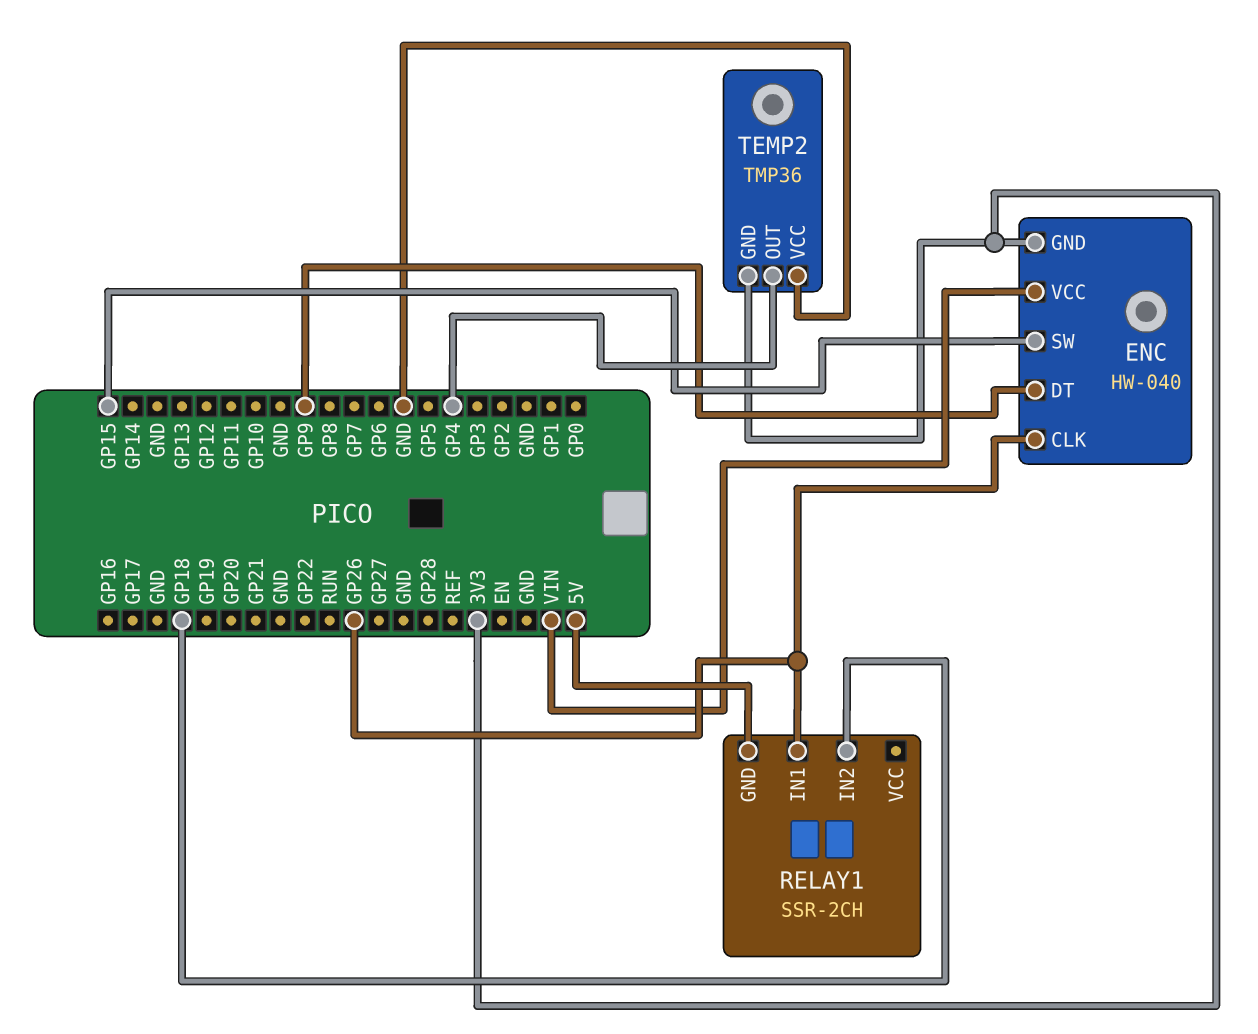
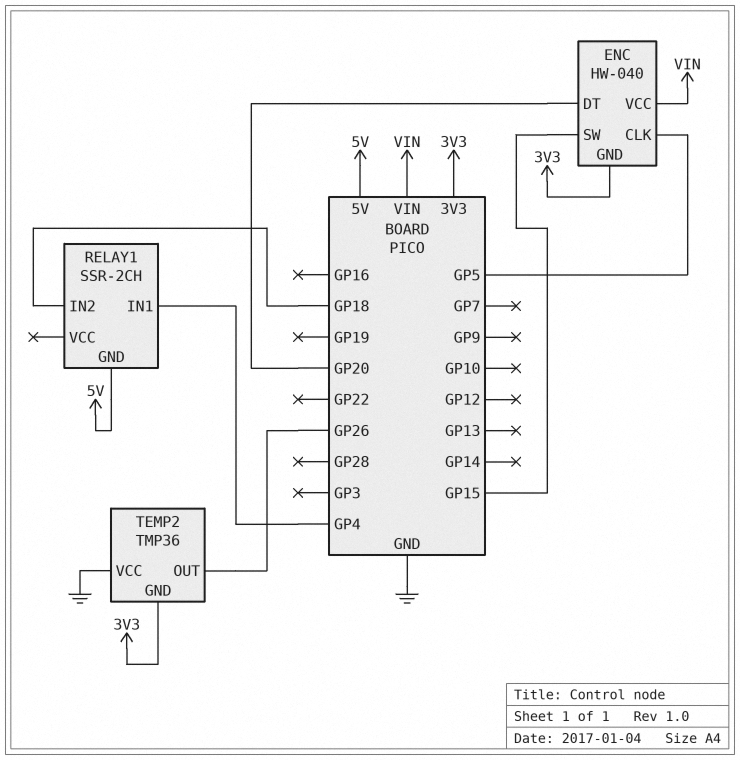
ENC pin CLK: GP26 -> GP5
ENC pin DT: GP9 -> GP20
RELAY1 pin IN1: GP26 -> GP4
TEMP2 pin OUT: GP4 -> GP26

